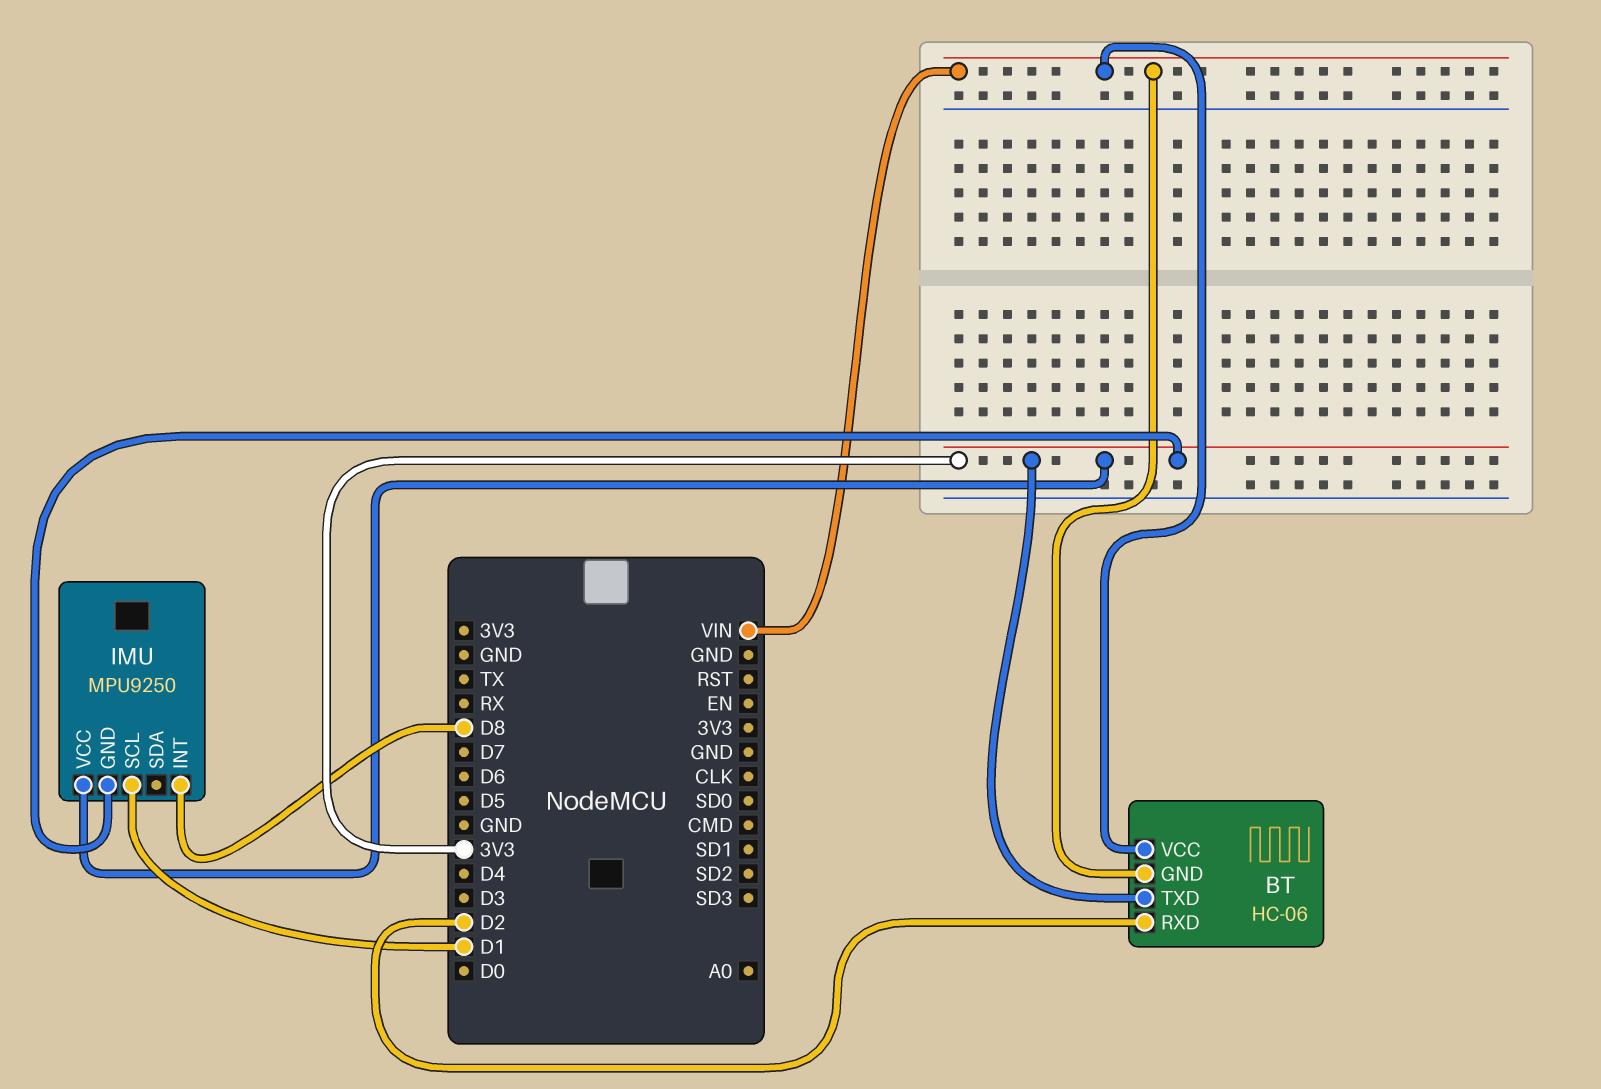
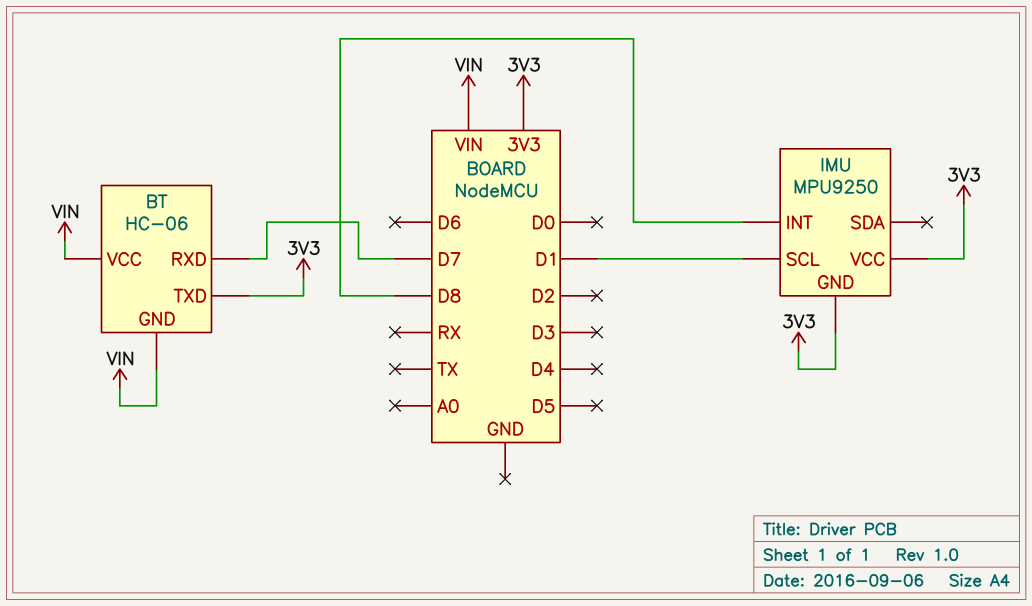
BT pin RXD: D2 -> D7

